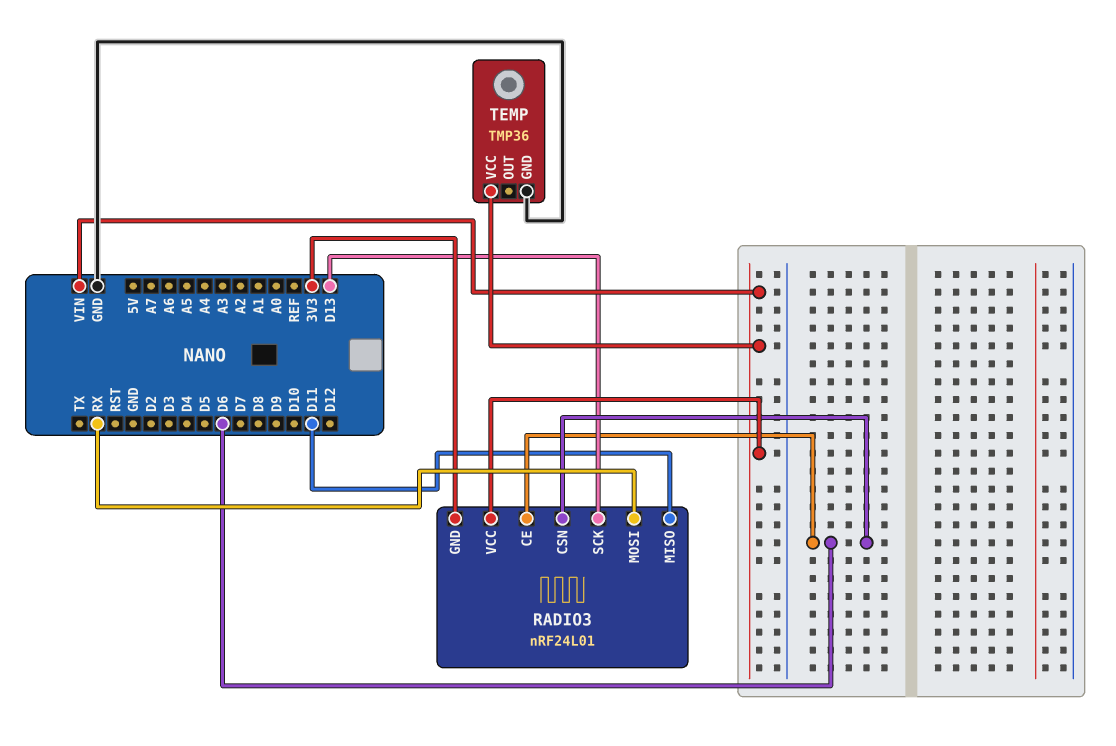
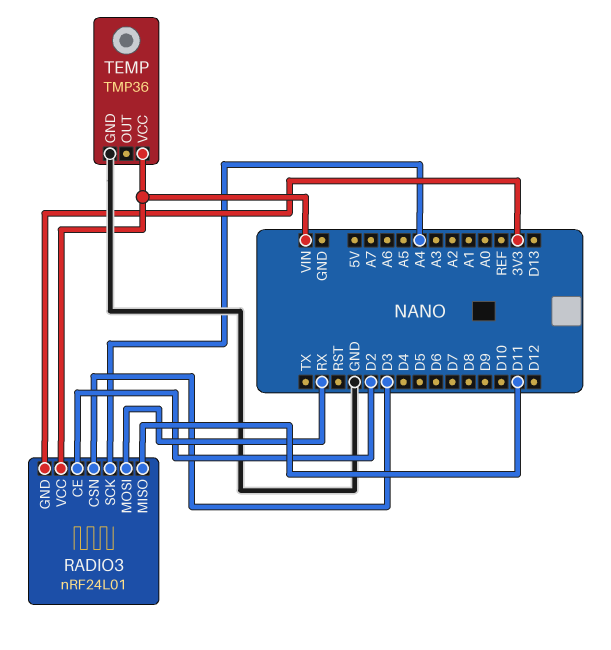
RADIO3 pin CE: D6 -> D2
RADIO3 pin CSN: D6 -> D3
RADIO3 pin SCK: D13 -> A4

